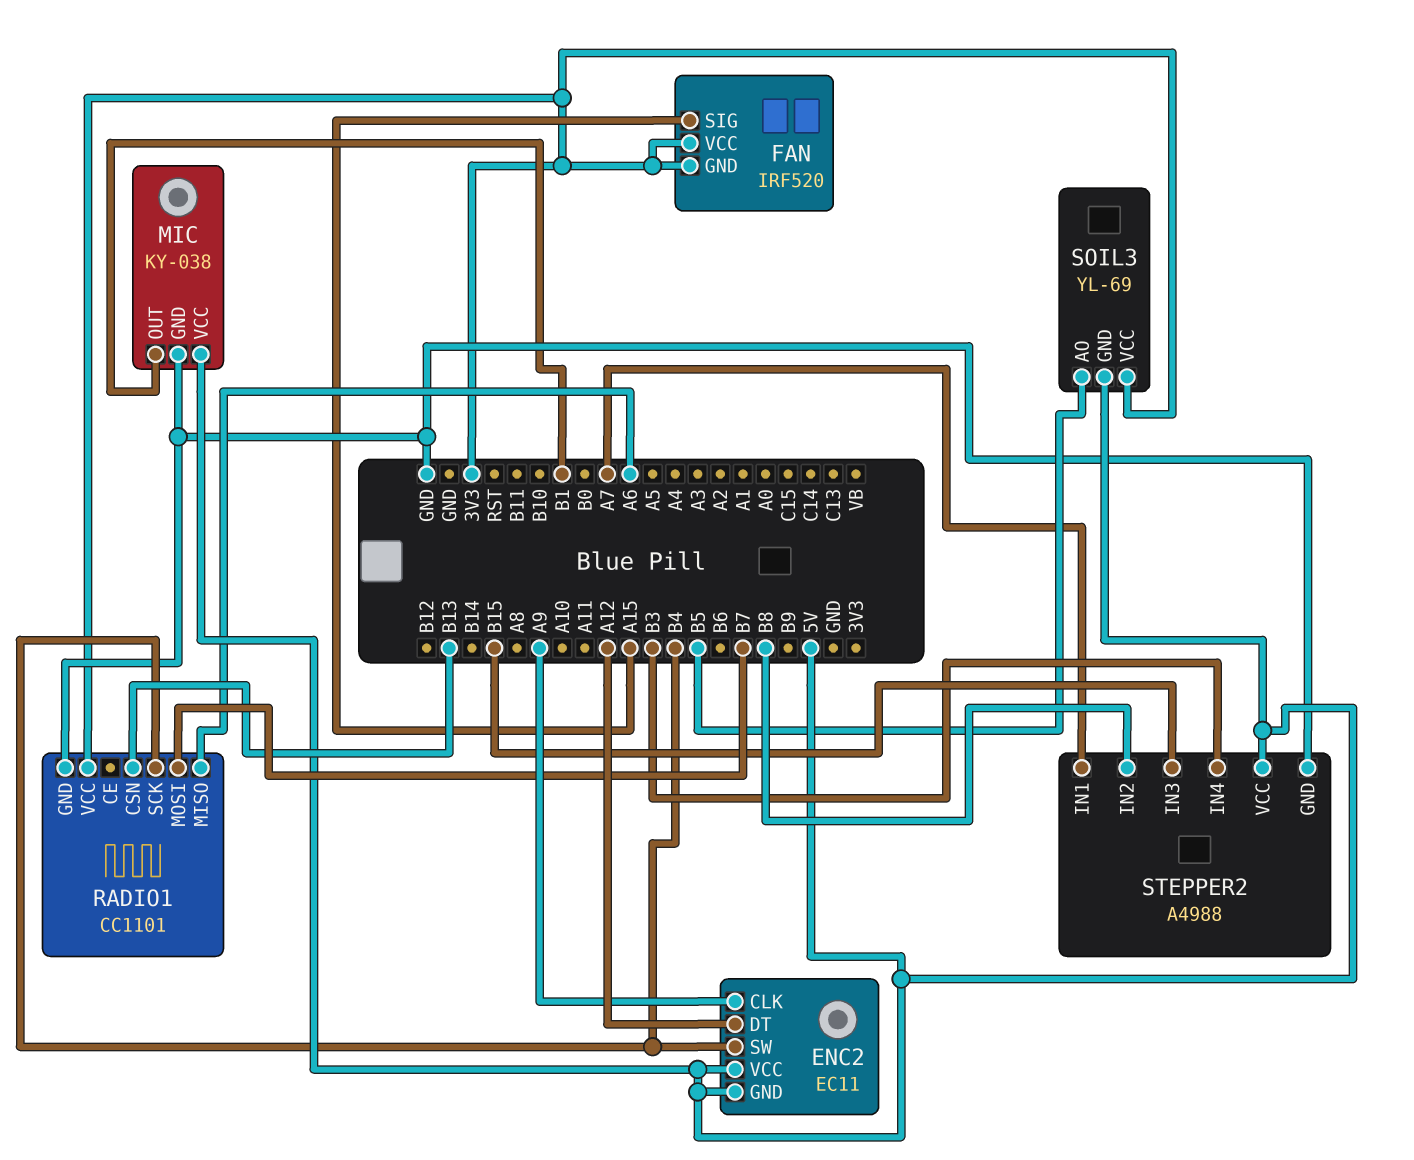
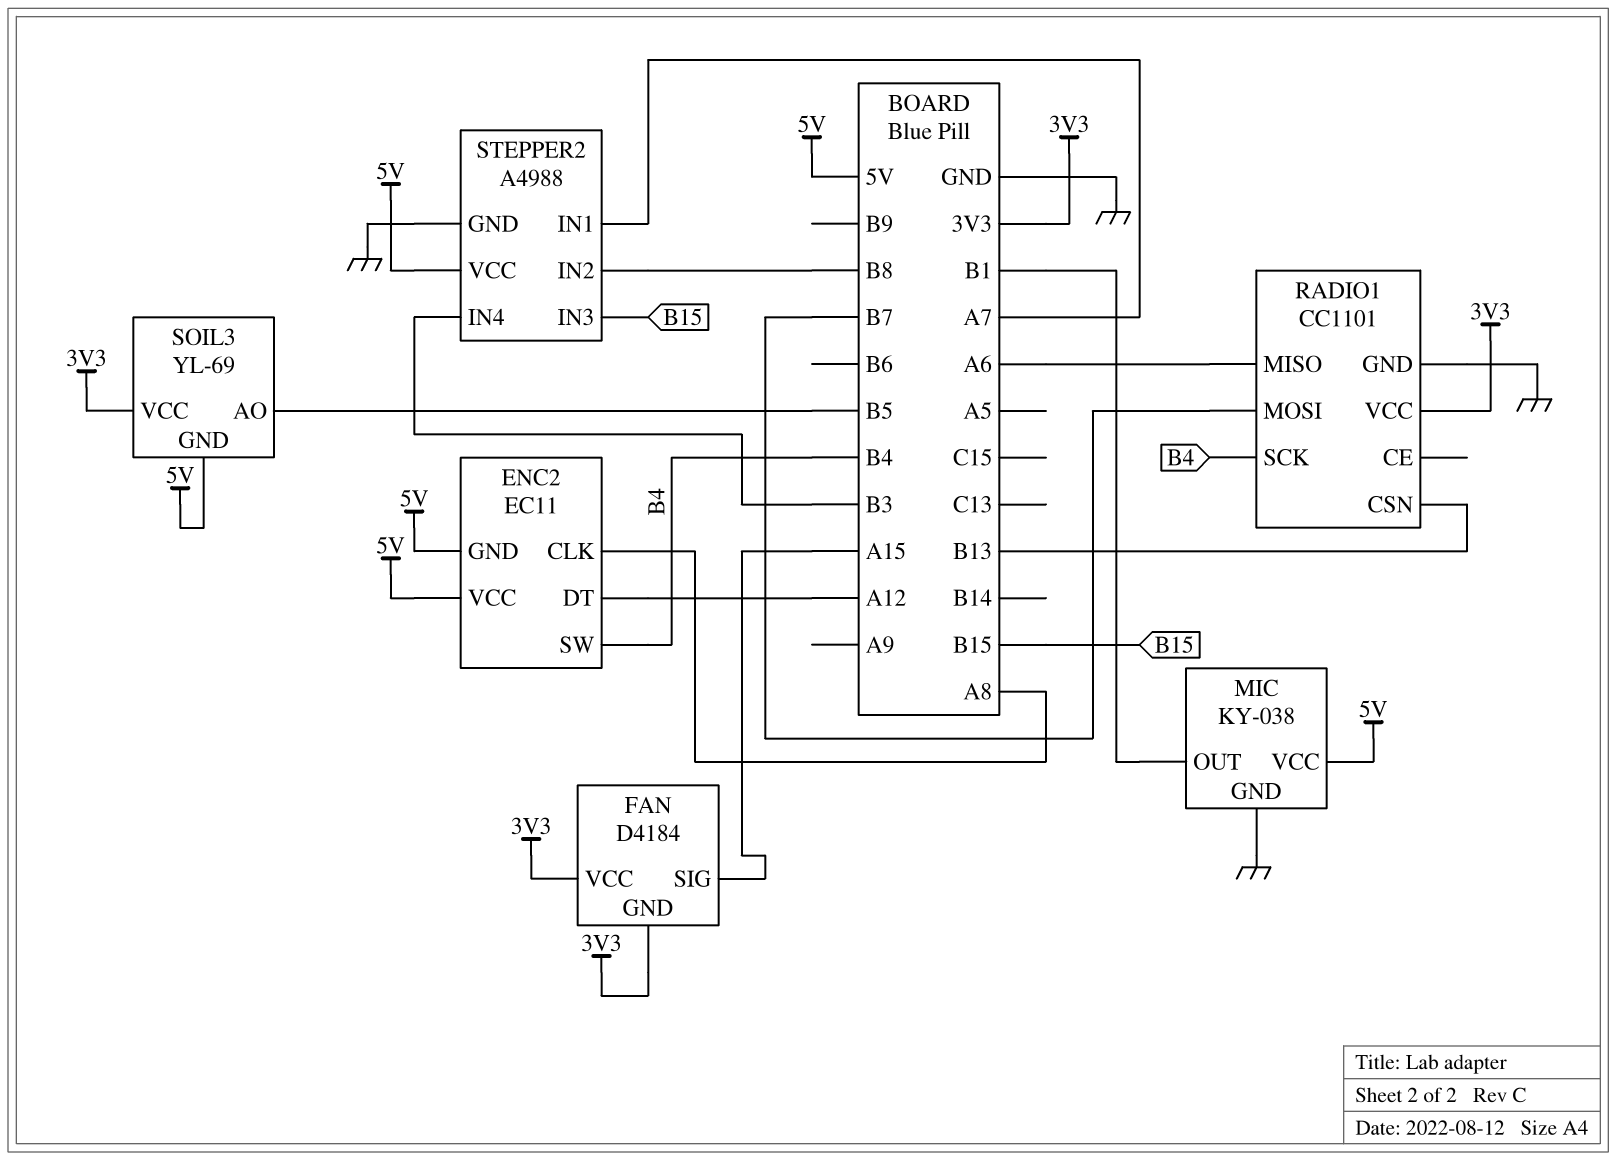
ENC2 pin CLK: A9 -> A8
FAN: IRF520 -> D4184

